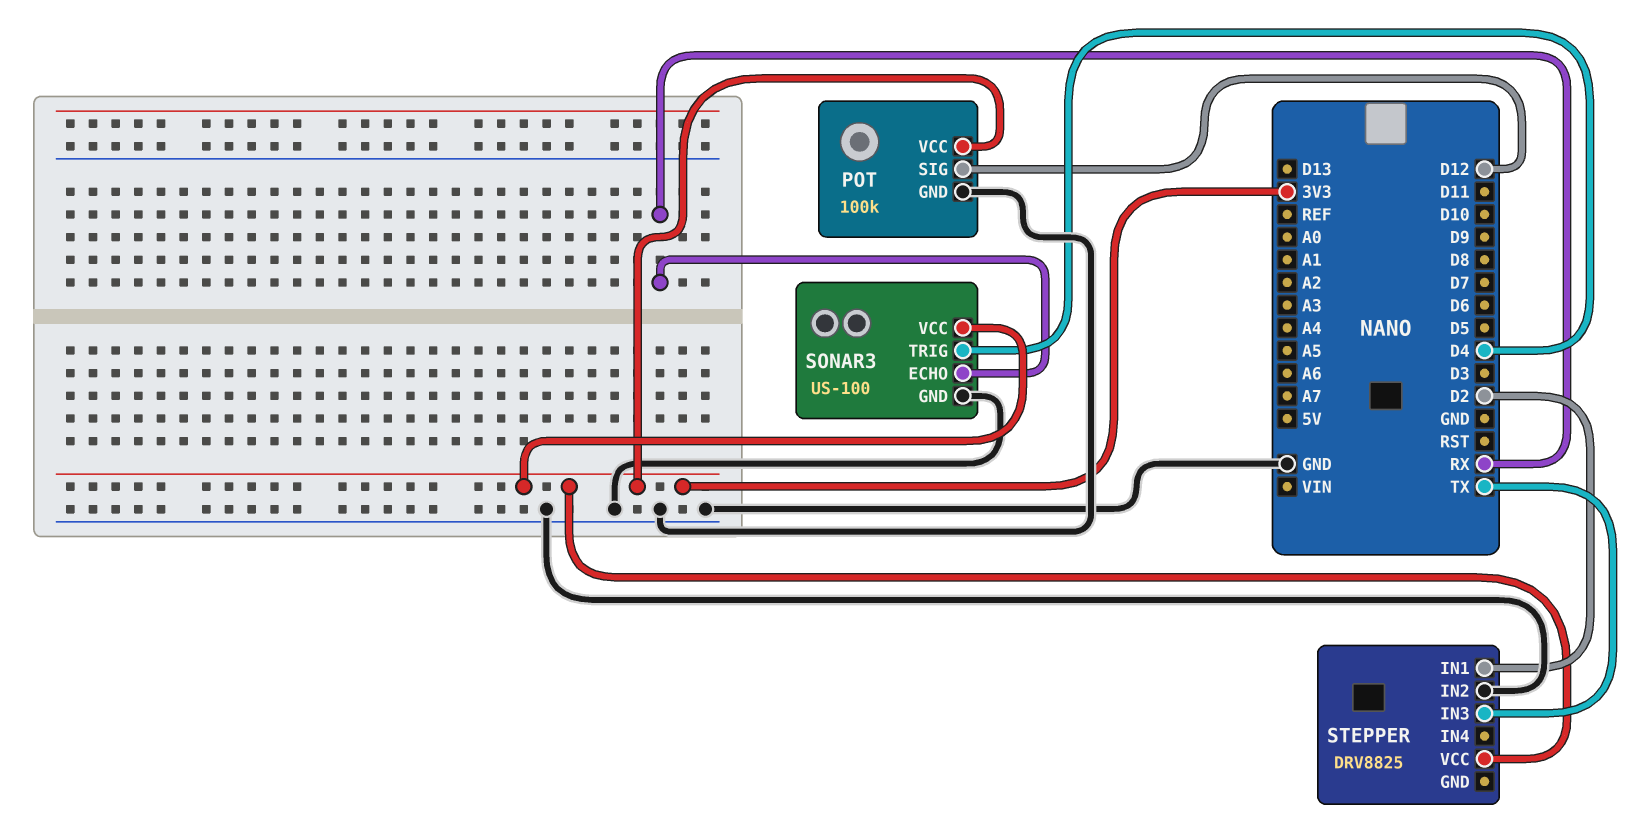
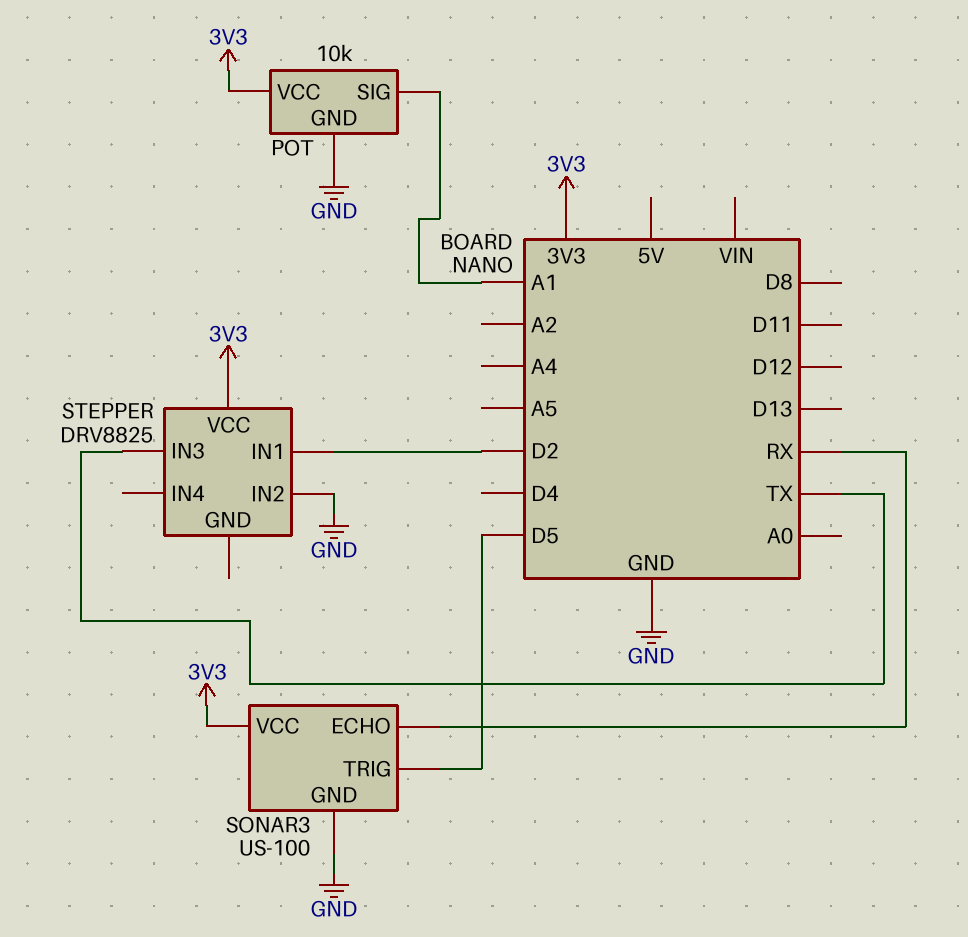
POT: 100k -> 10k
POT pin SIG: D12 -> A1
SONAR3 pin TRIG: D4 -> D5

